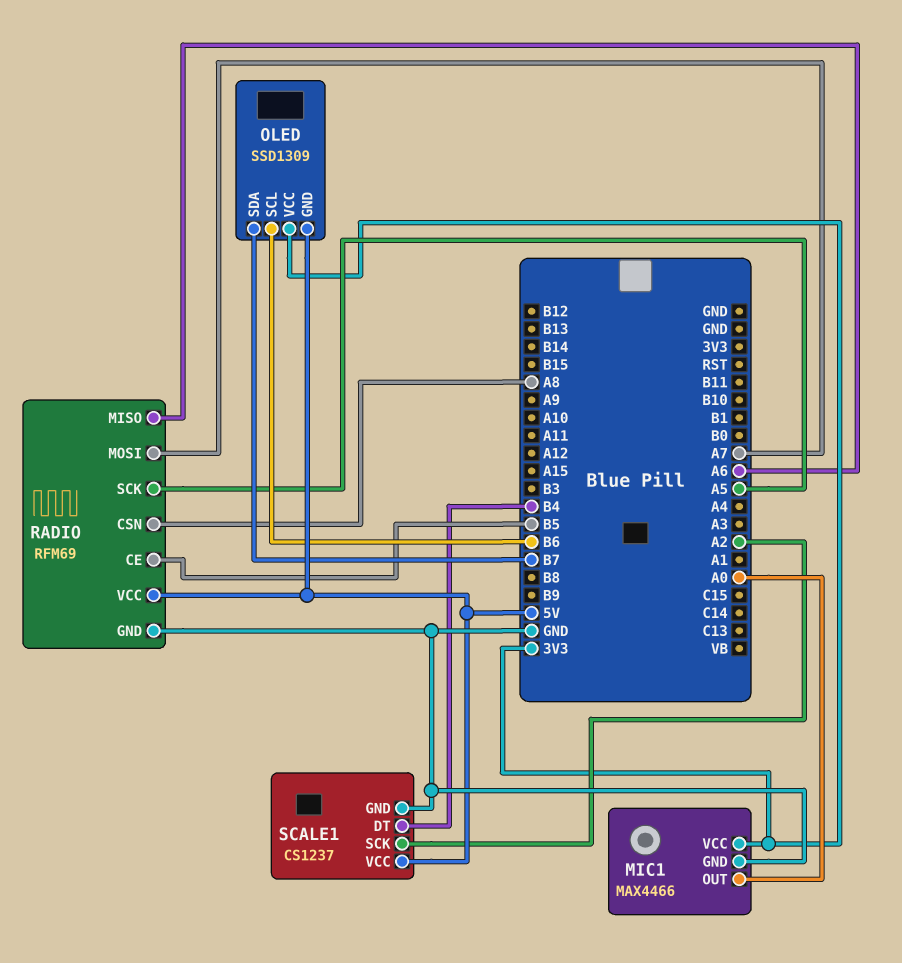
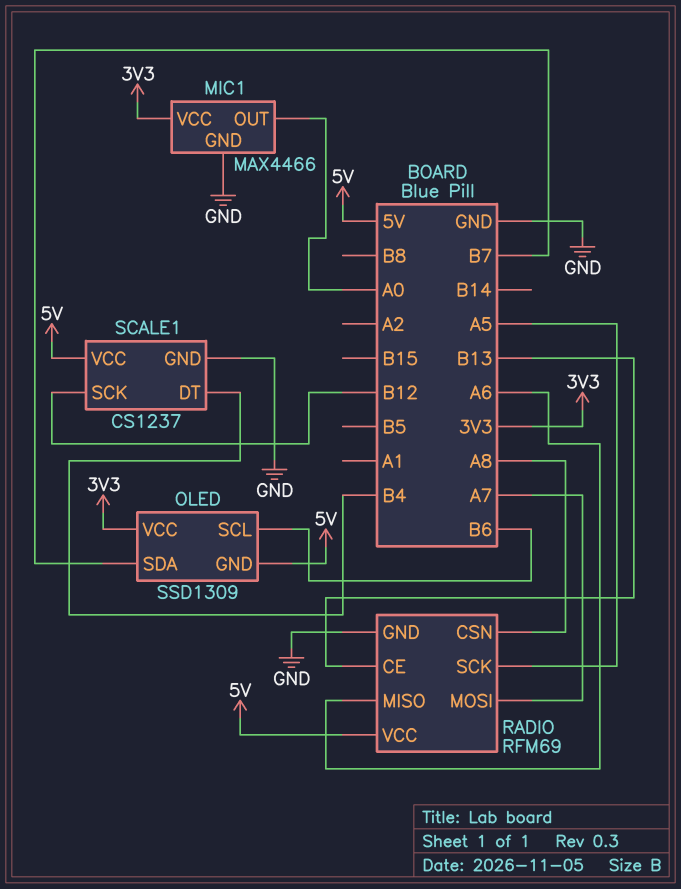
RADIO pin CE: B5 -> B13
SCALE1 pin SCK: A2 -> B12

